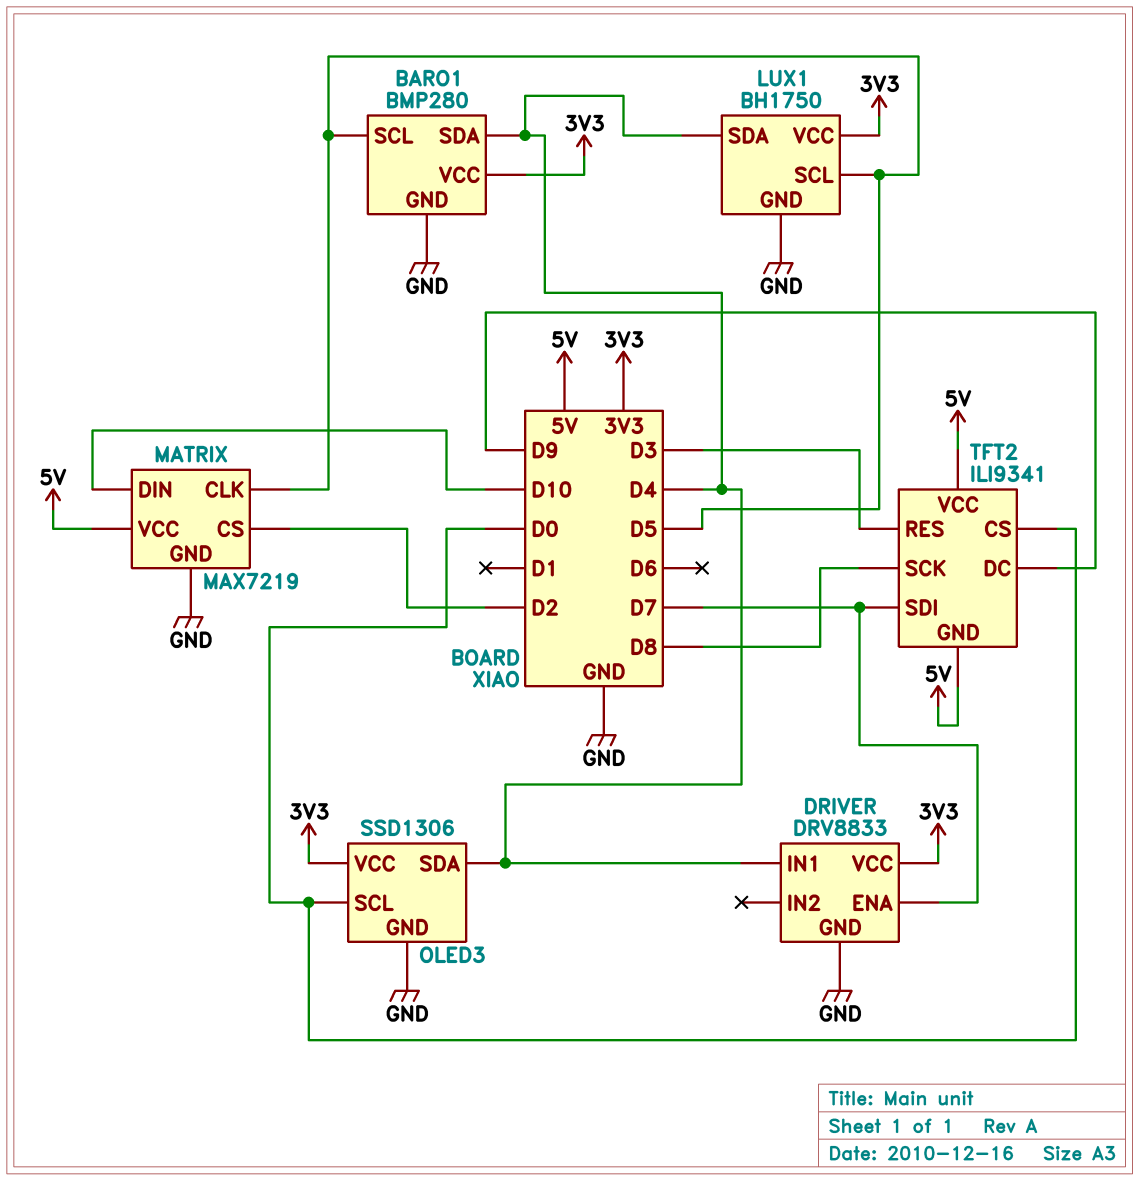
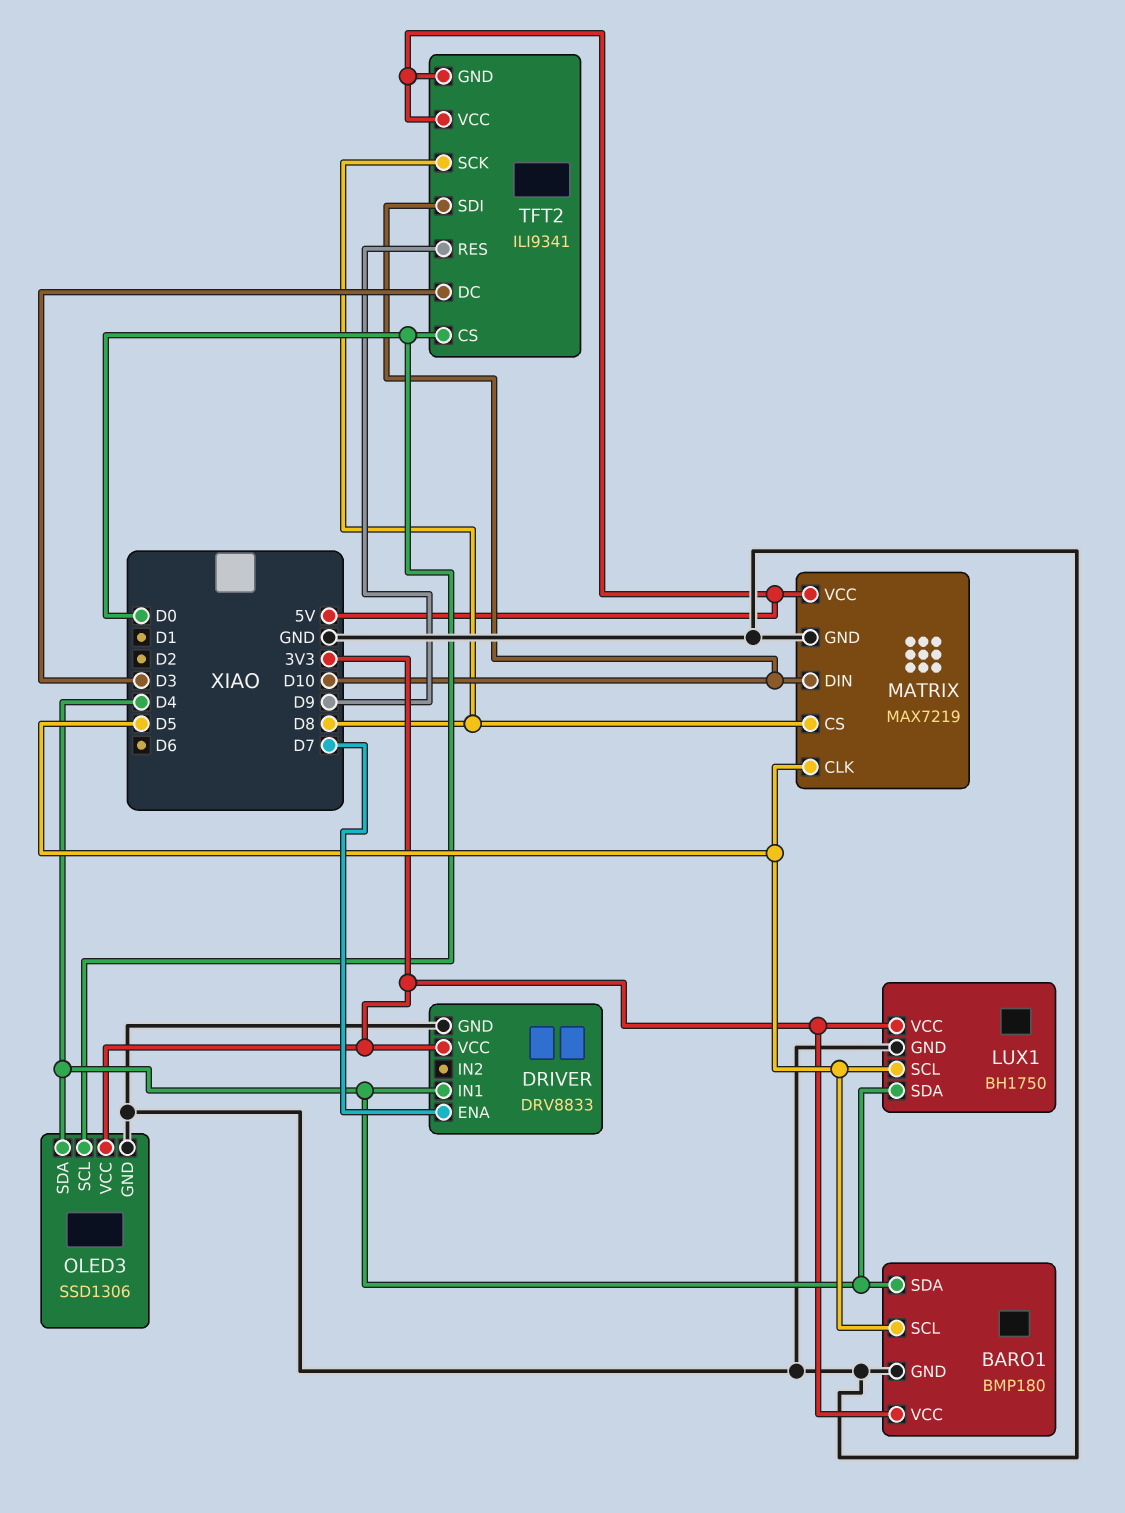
BARO1: BMP280 -> BMP180
MATRIX pin CS: D2 -> D8
TFT2 pin DC: D9 -> D3
TFT2 pin RES: D3 -> D9
TFT2 pin SDI: D7 -> D10

